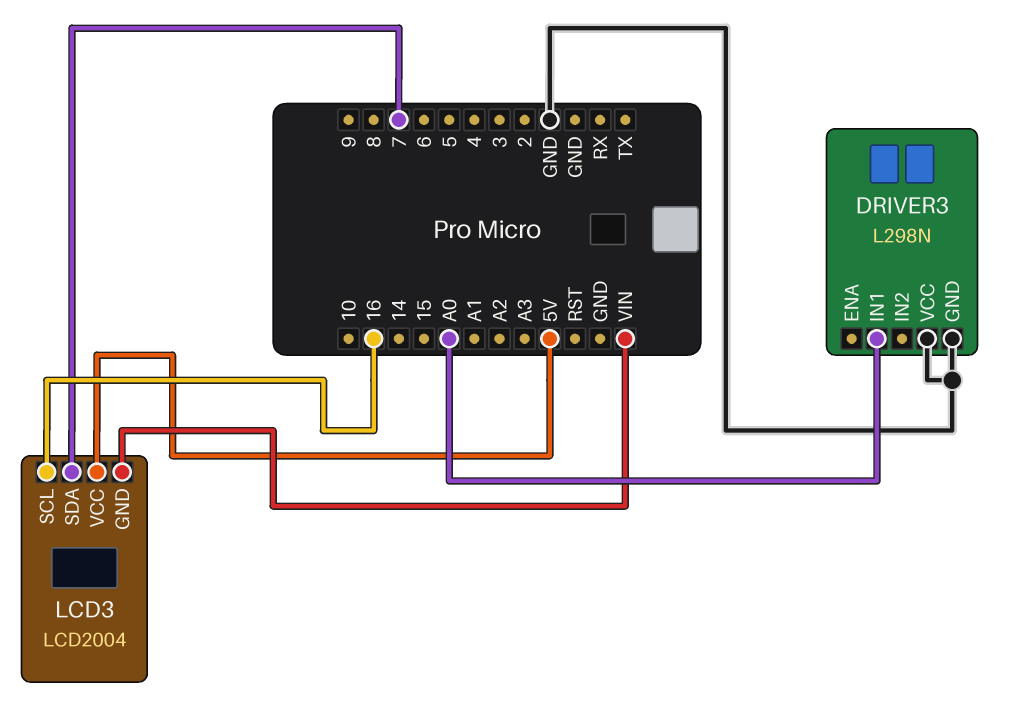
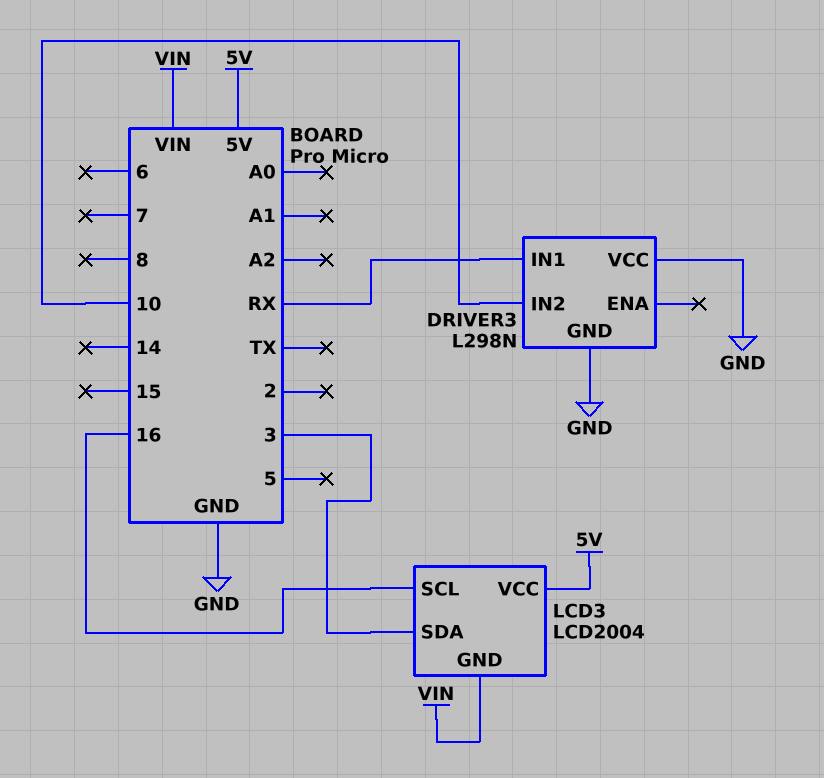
DRIVER3 pin IN1: A0 -> RX
DRIVER3 pin IN2: none -> 10
LCD3 pin SDA: 7 -> 3

